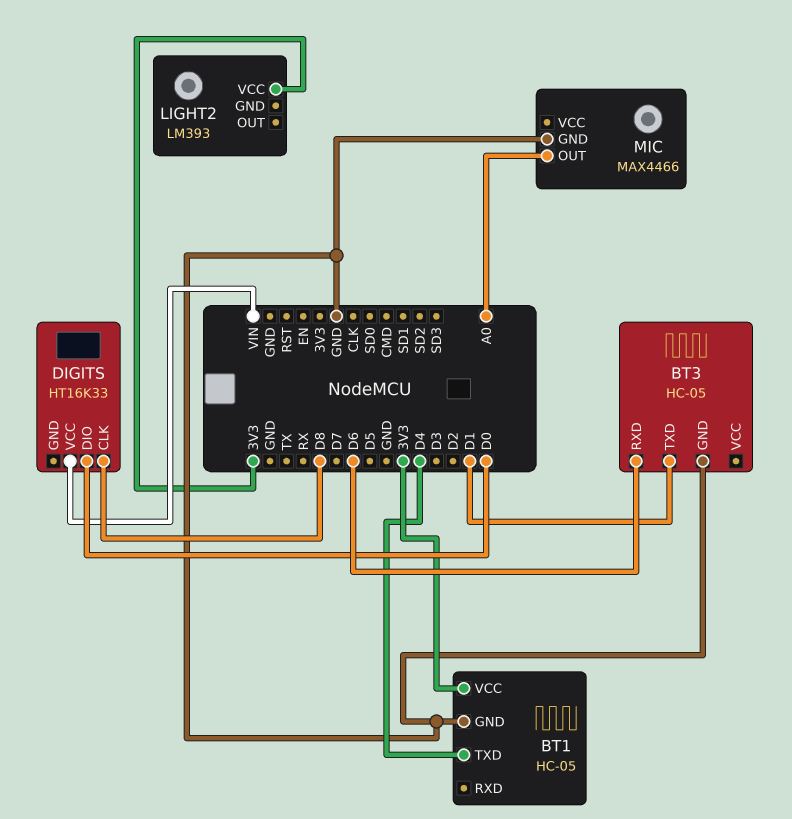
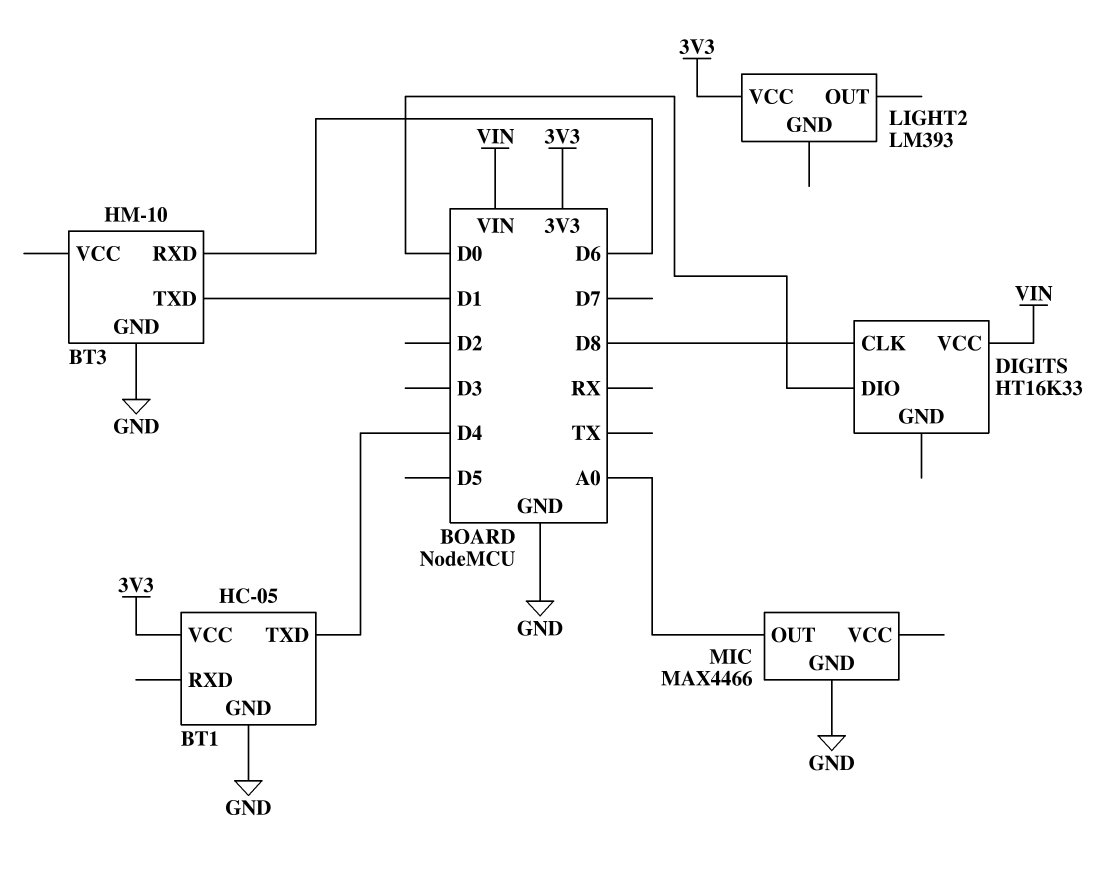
BT3: HC-05 -> HM-10

